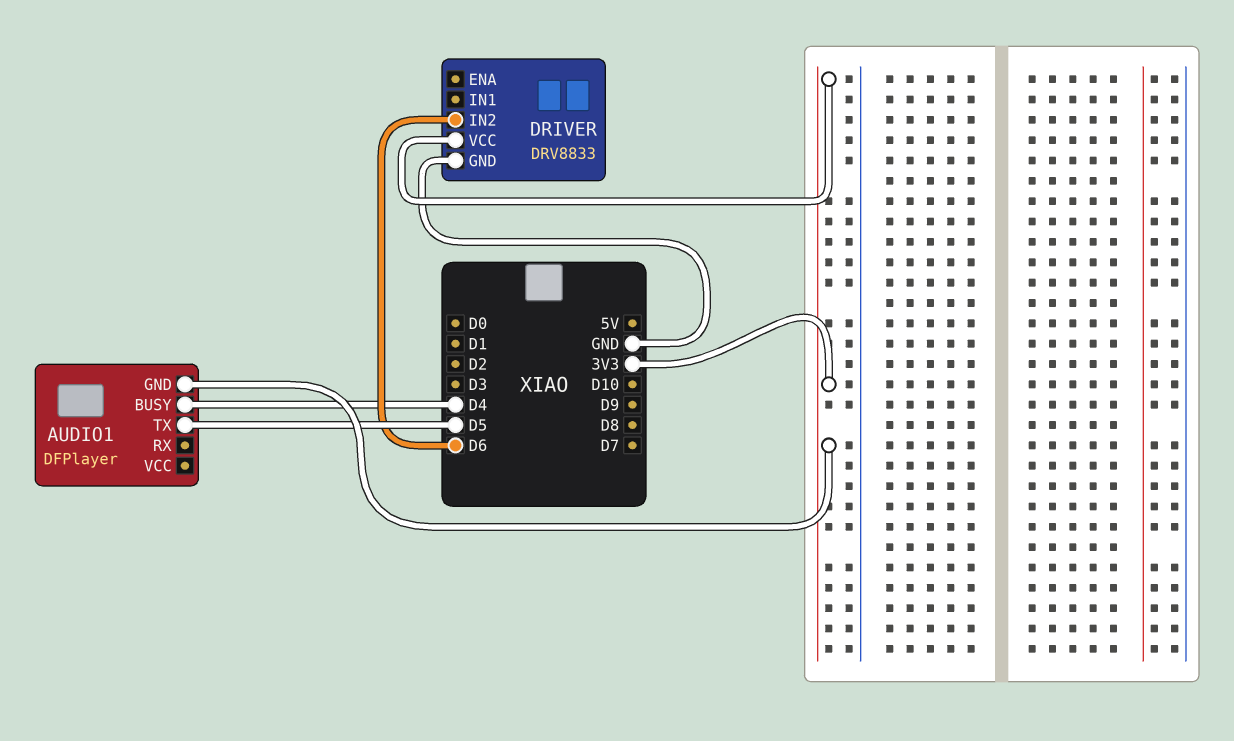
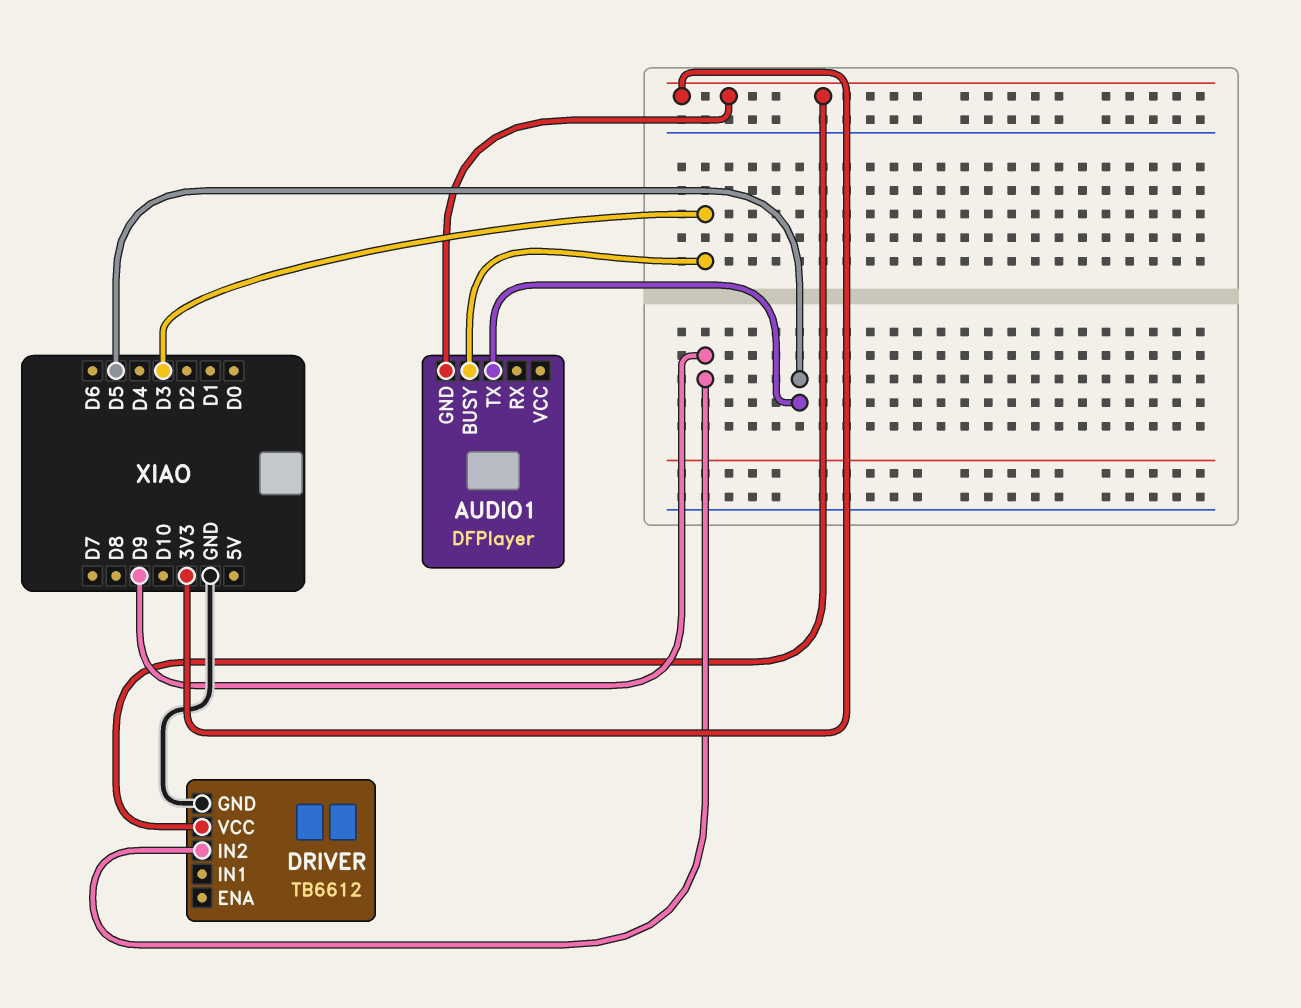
AUDIO1 pin BUSY: D4 -> D3
DRIVER: DRV8833 -> TB6612
DRIVER pin IN2: D6 -> D9

